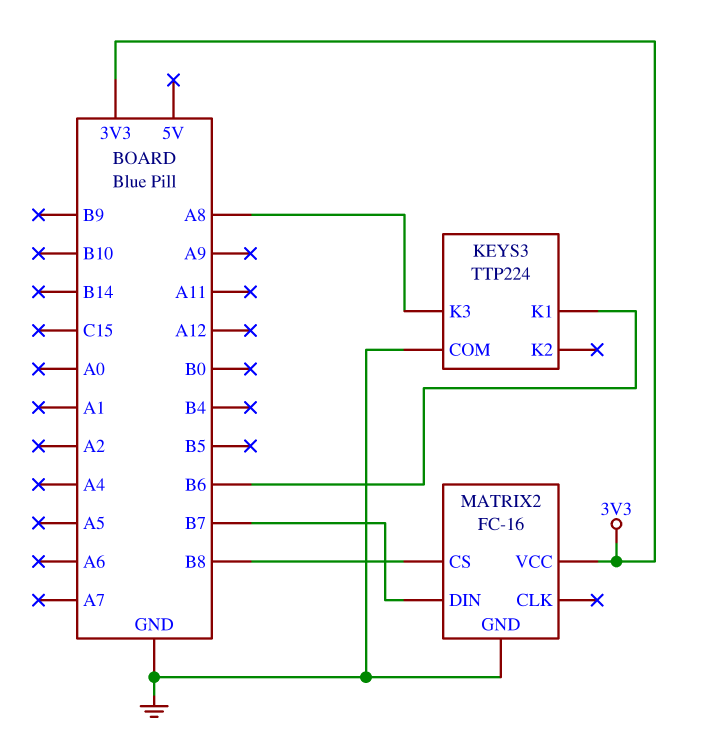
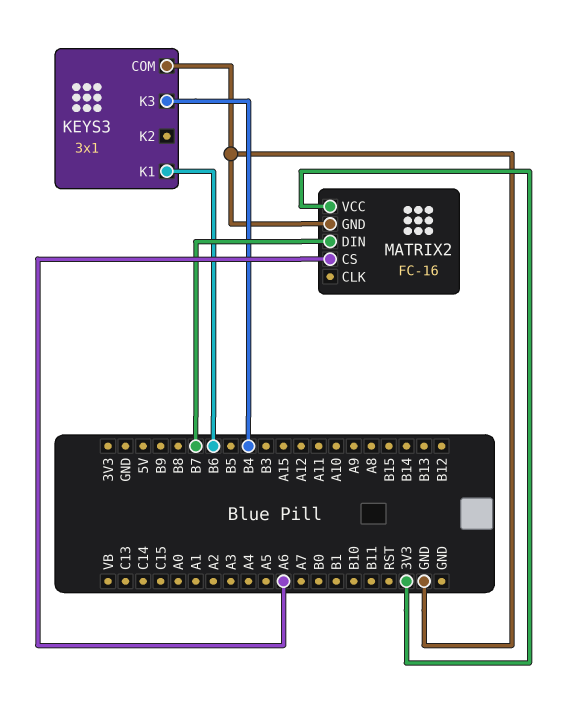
KEYS3: TTP224 -> 3x1
KEYS3 pin K3: A8 -> B4
MATRIX2 pin CS: B8 -> A6

